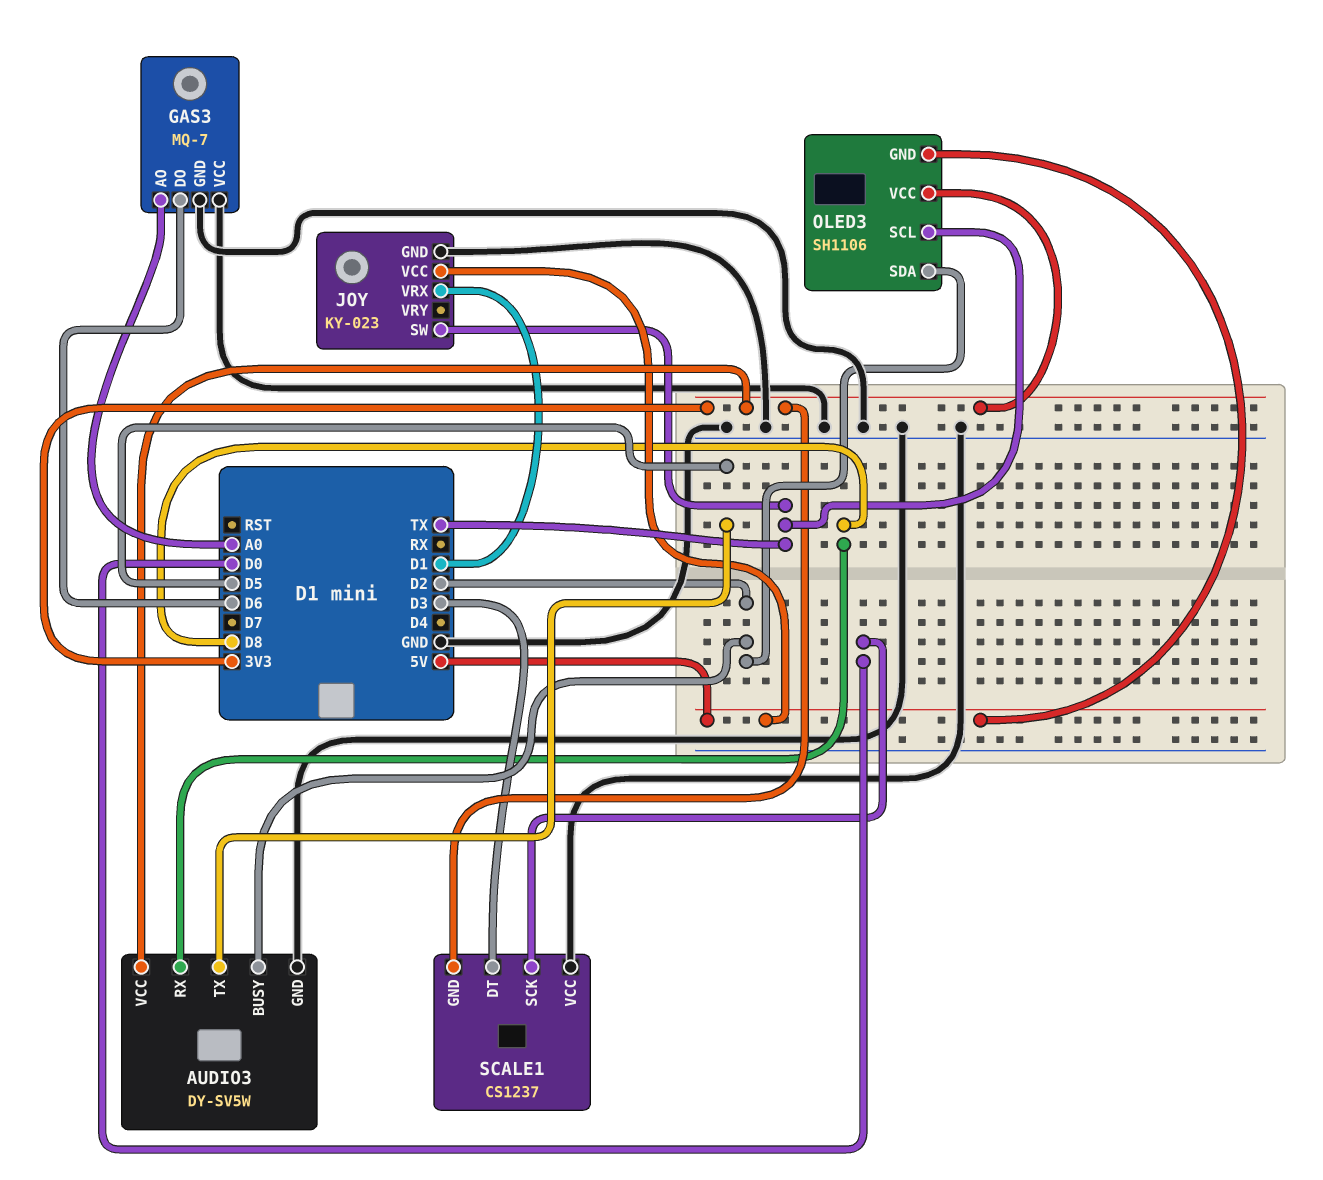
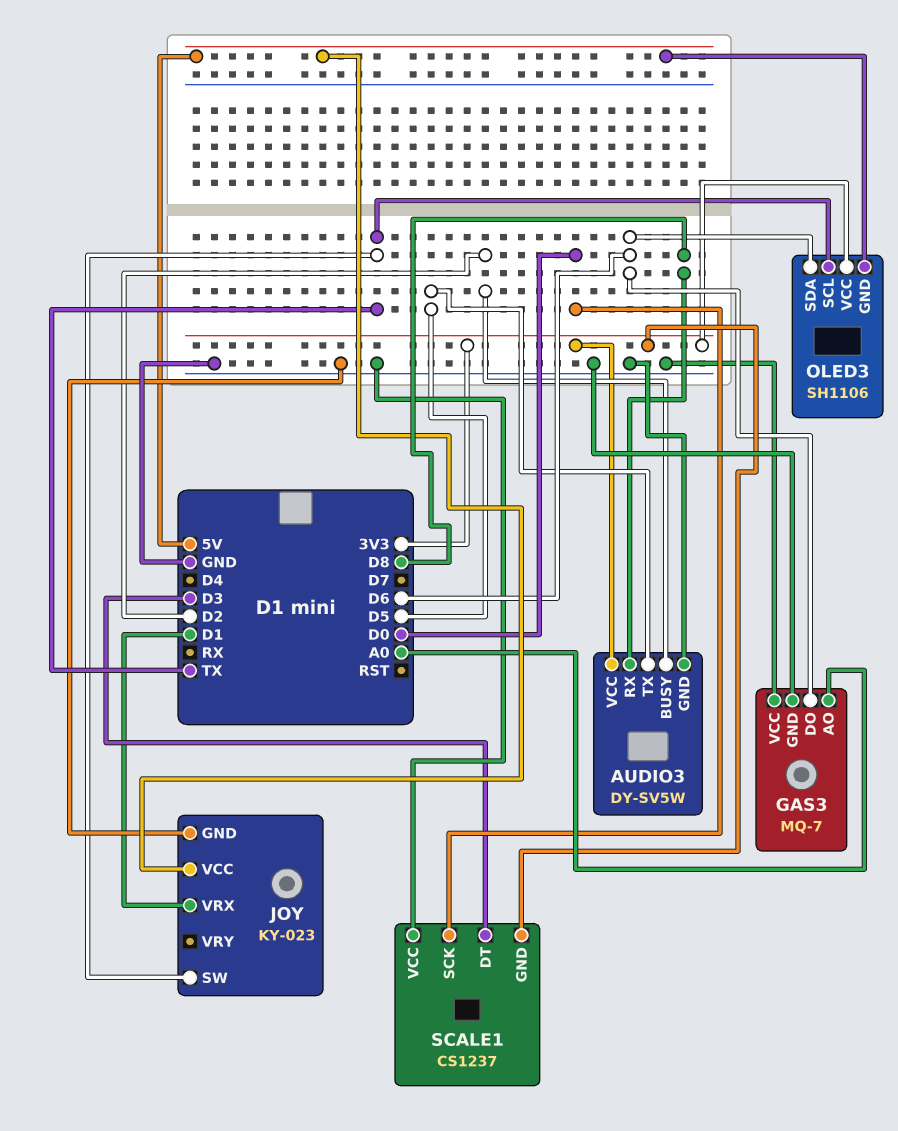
OLED3 pin SDA: D2 -> D6

